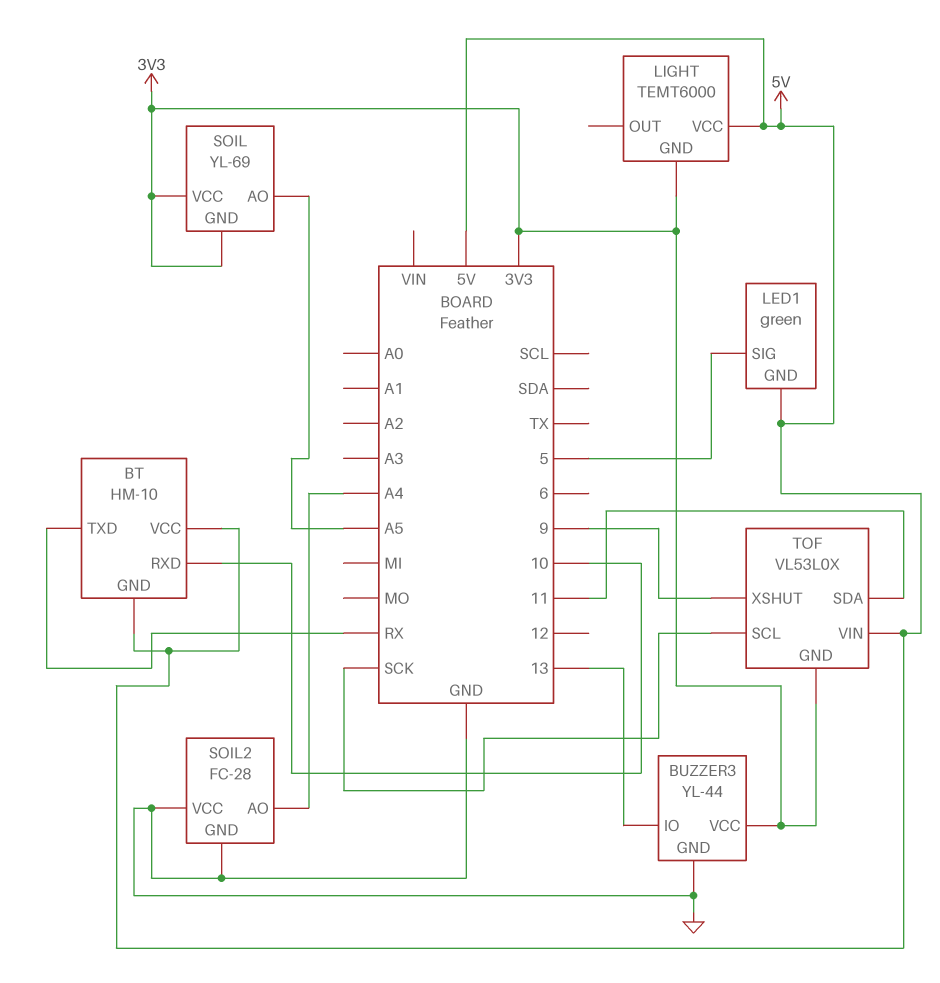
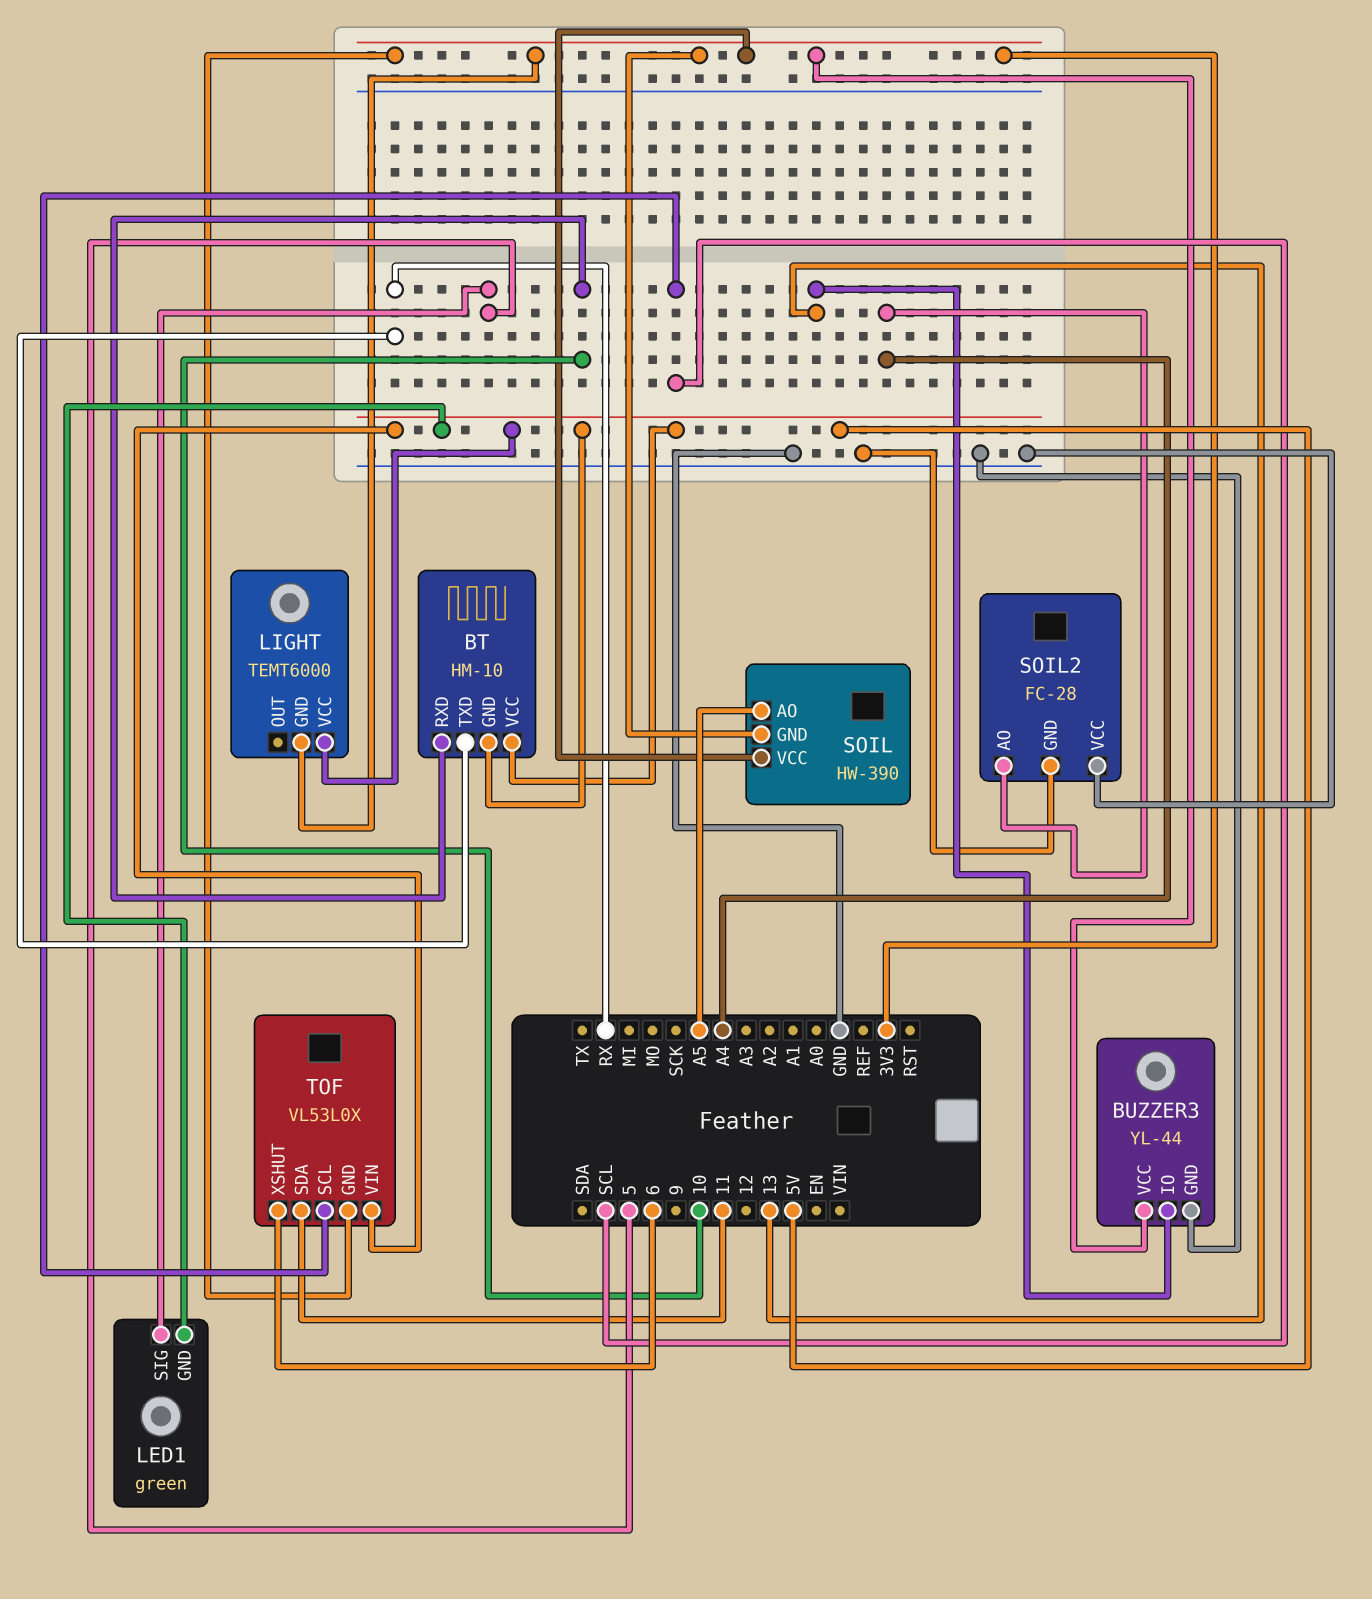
SOIL: YL-69 -> HW-390
TOF pin SCL: SCK -> SCL
TOF pin XSHUT: 9 -> 6

